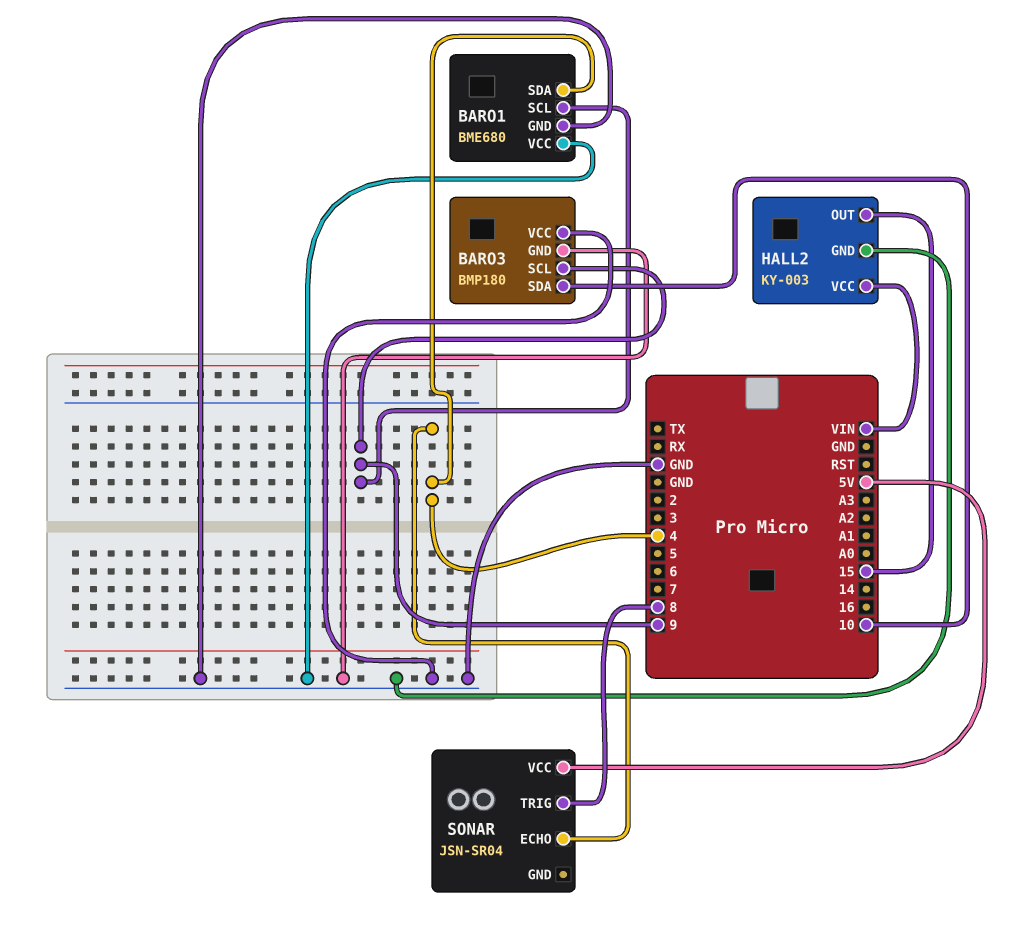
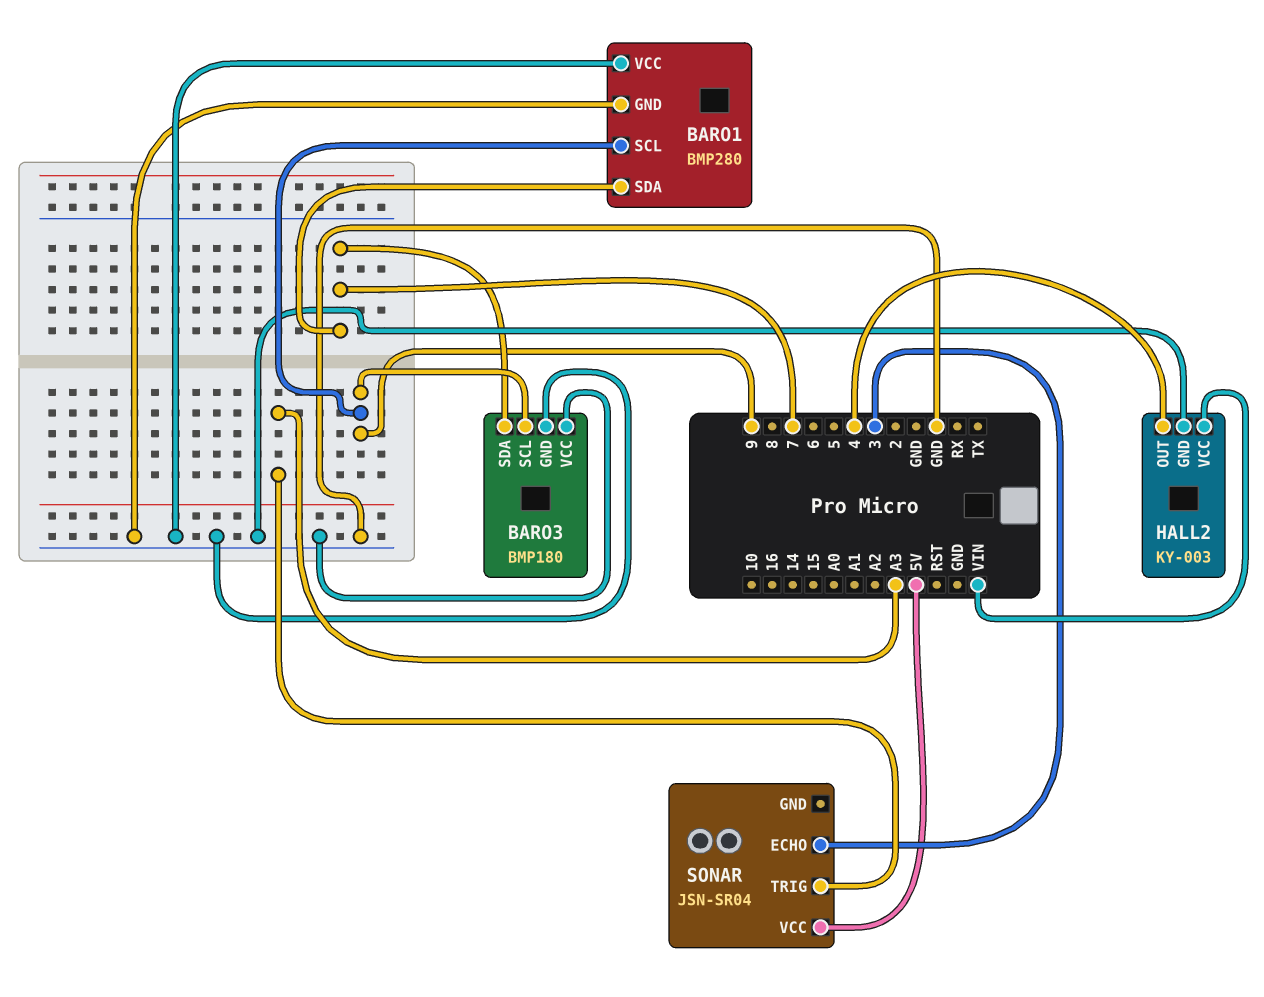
BARO1: BME680 -> BMP280
BARO1 pin SDA: 4 -> 7
BARO3 pin SDA: 10 -> 7
HALL2 pin OUT: 15 -> 4
SONAR pin ECHO: 4 -> 3
SONAR pin TRIG: 8 -> A3

